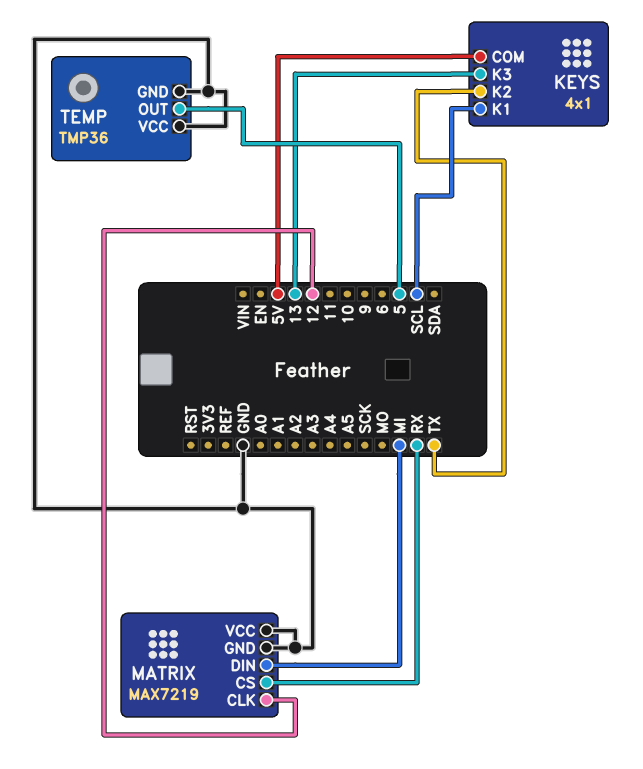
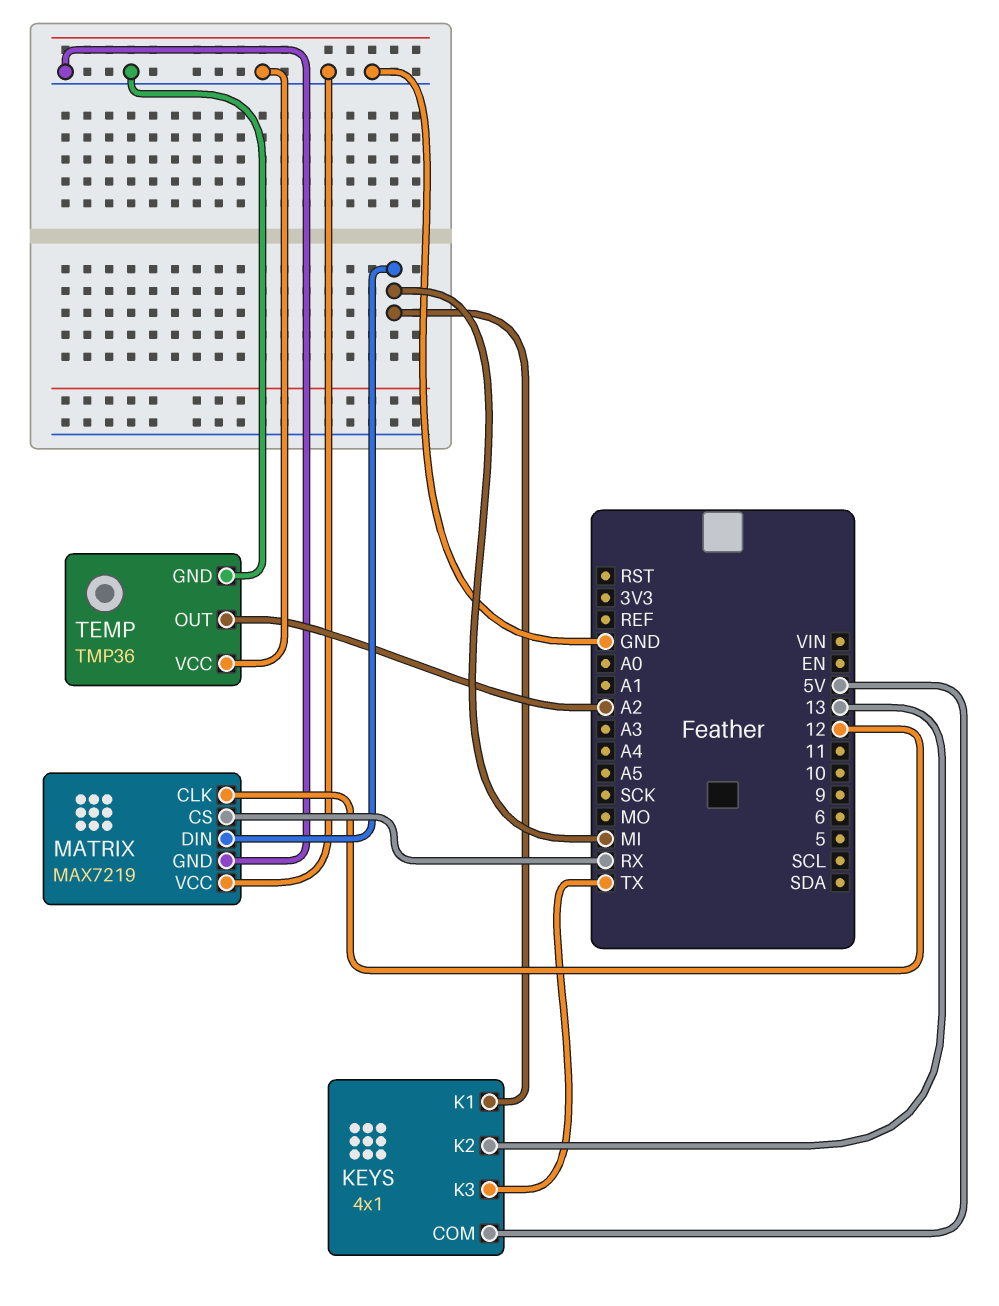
KEYS pin K1: SCL -> MI
KEYS pin K2: TX -> 13
KEYS pin K3: 13 -> TX
TEMP pin OUT: 5 -> A2

